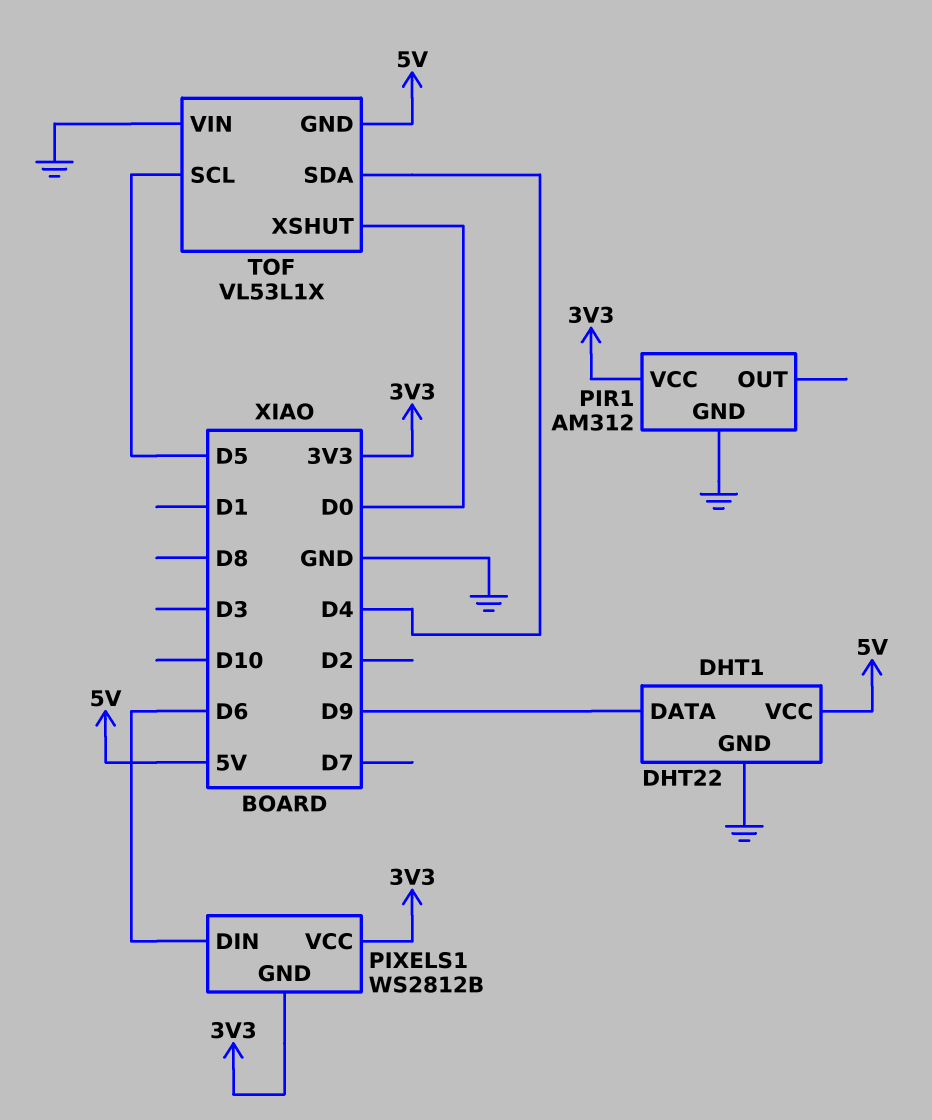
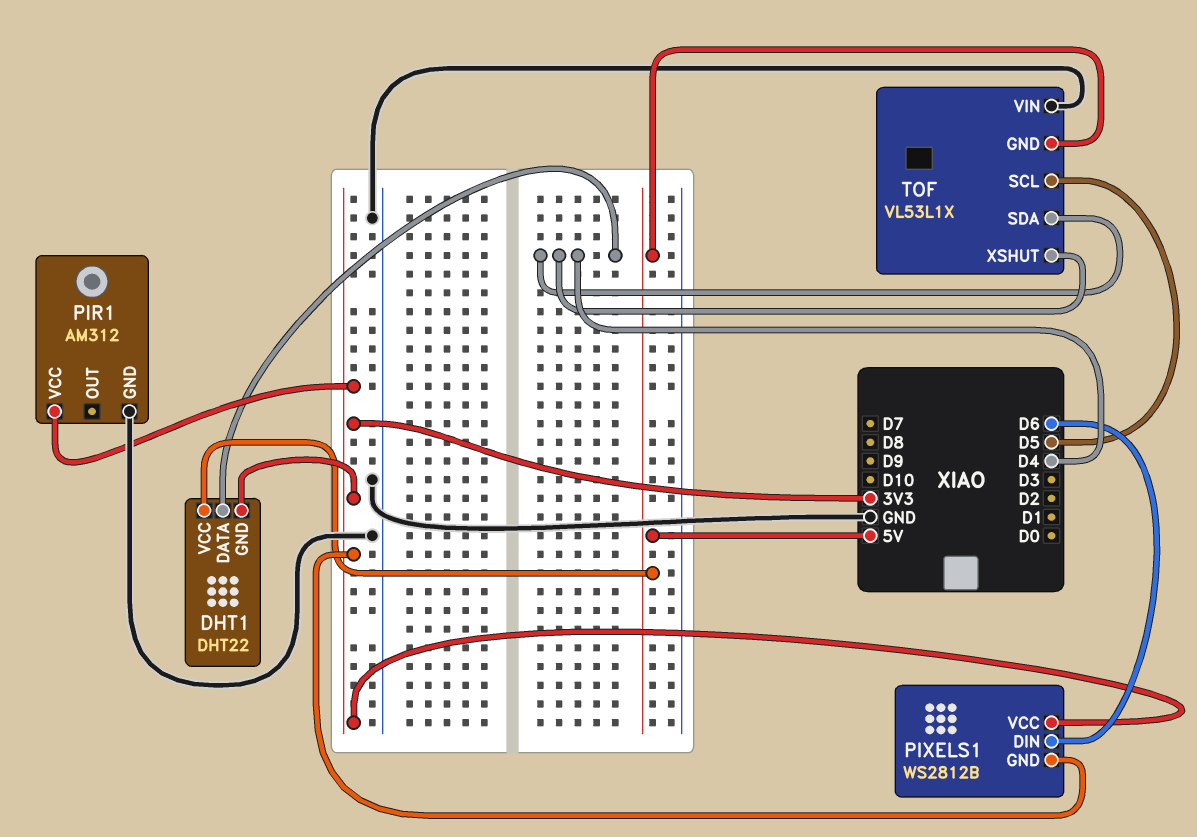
DHT1 pin DATA: D9 -> D4
DHT1 pin GND: GND -> 3V3
TOF pin XSHUT: D0 -> D4

